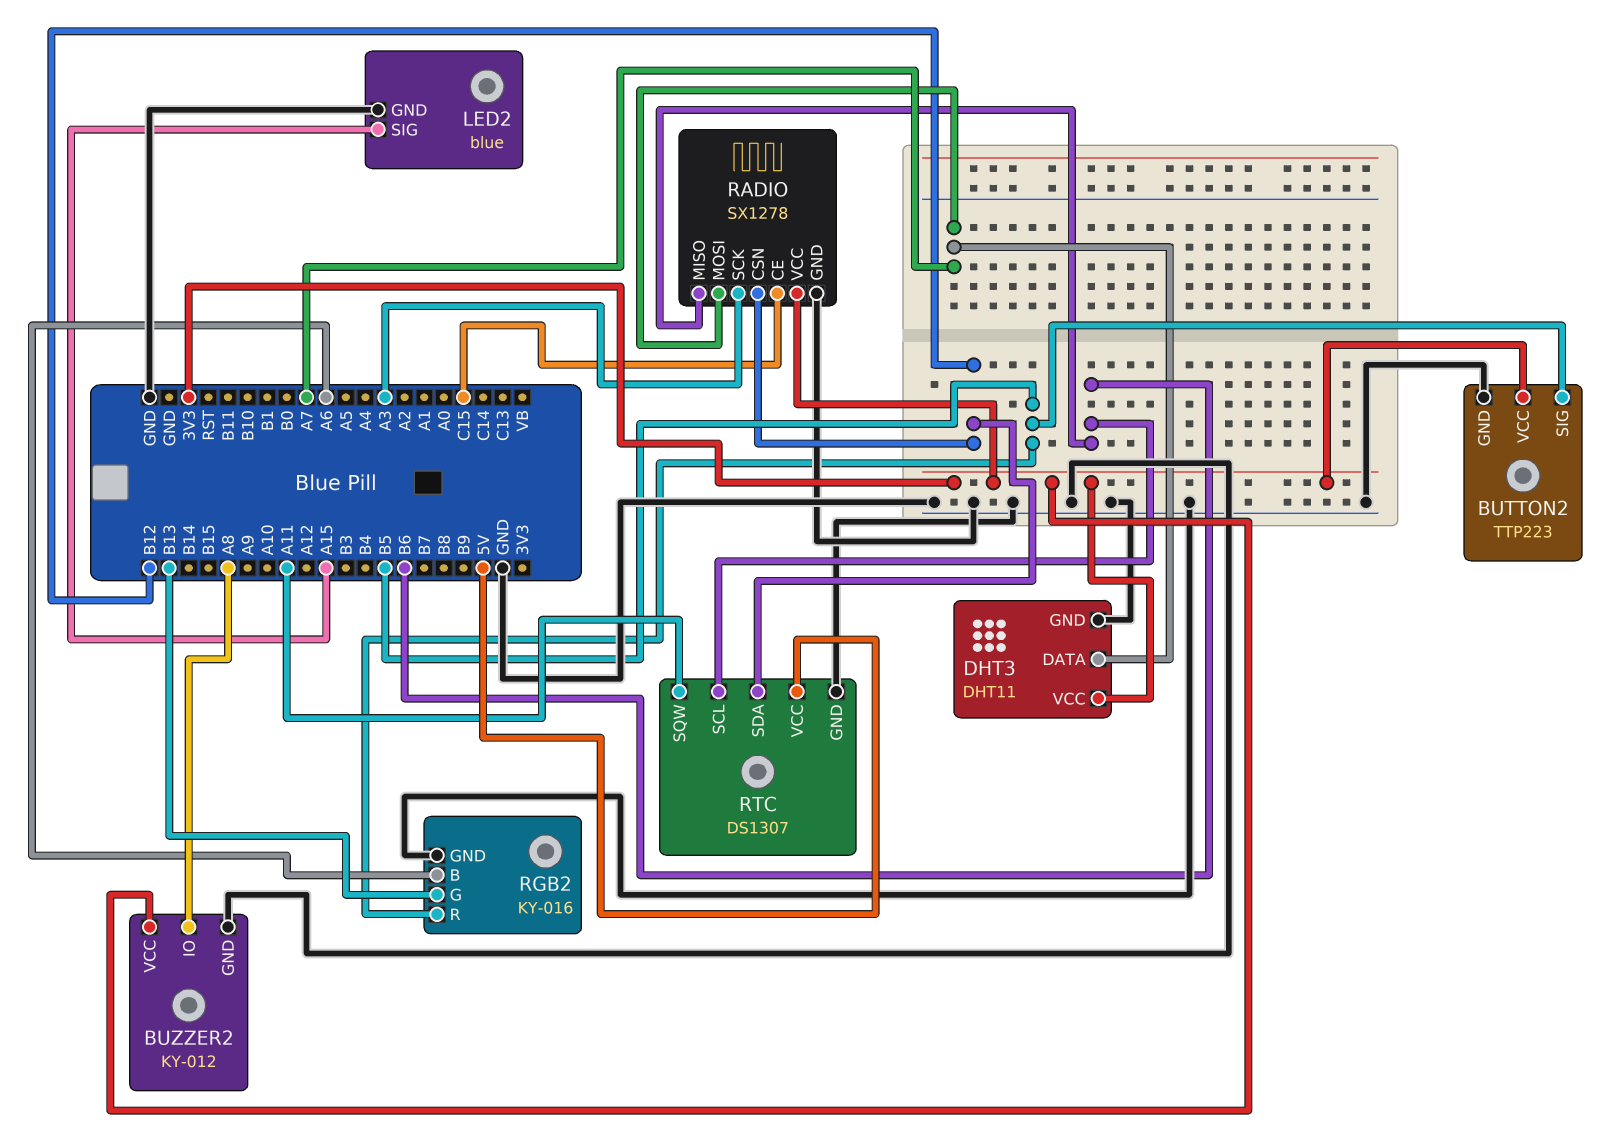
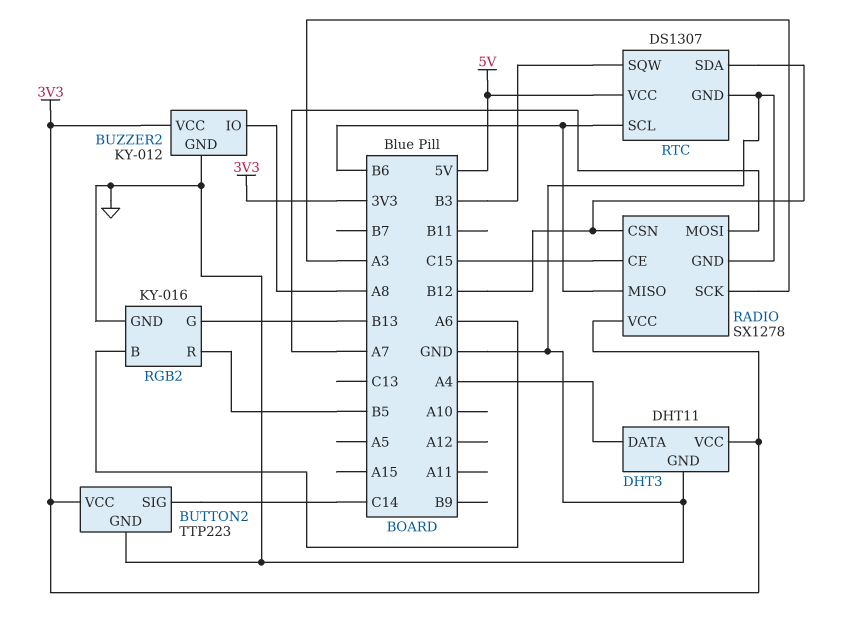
BUTTON2 pin SIG: B5 -> C14
DHT3 pin DATA: A7 -> A4
LED2: blue -> none
LED2 pin GND: GND -> none
LED2 pin SIG: A15 -> none
RTC pin SQW: A11 -> B3

